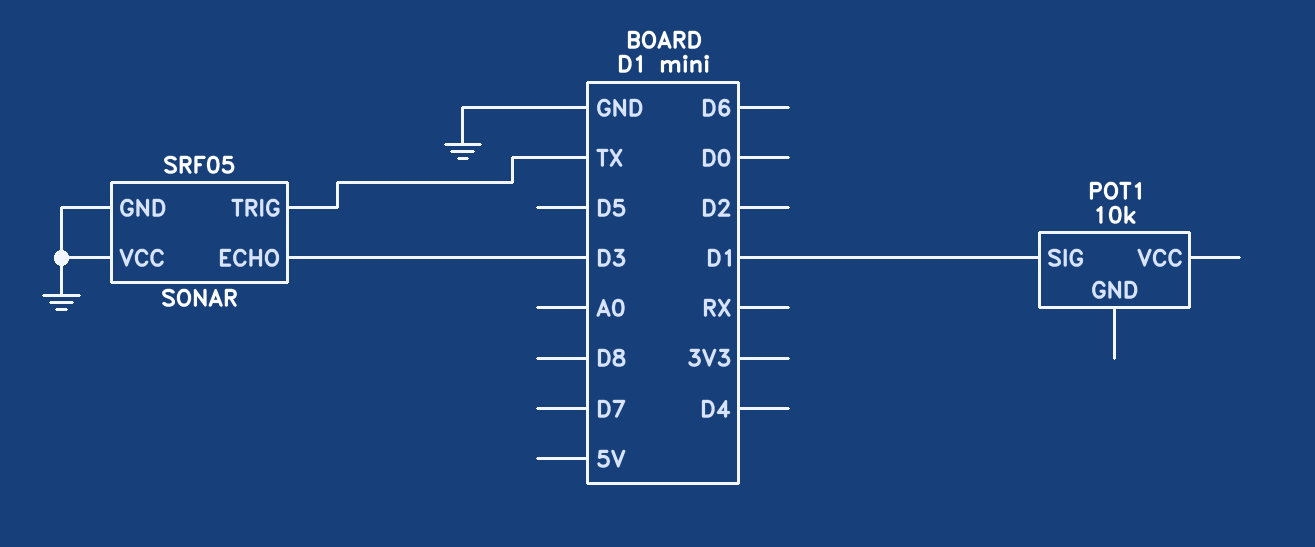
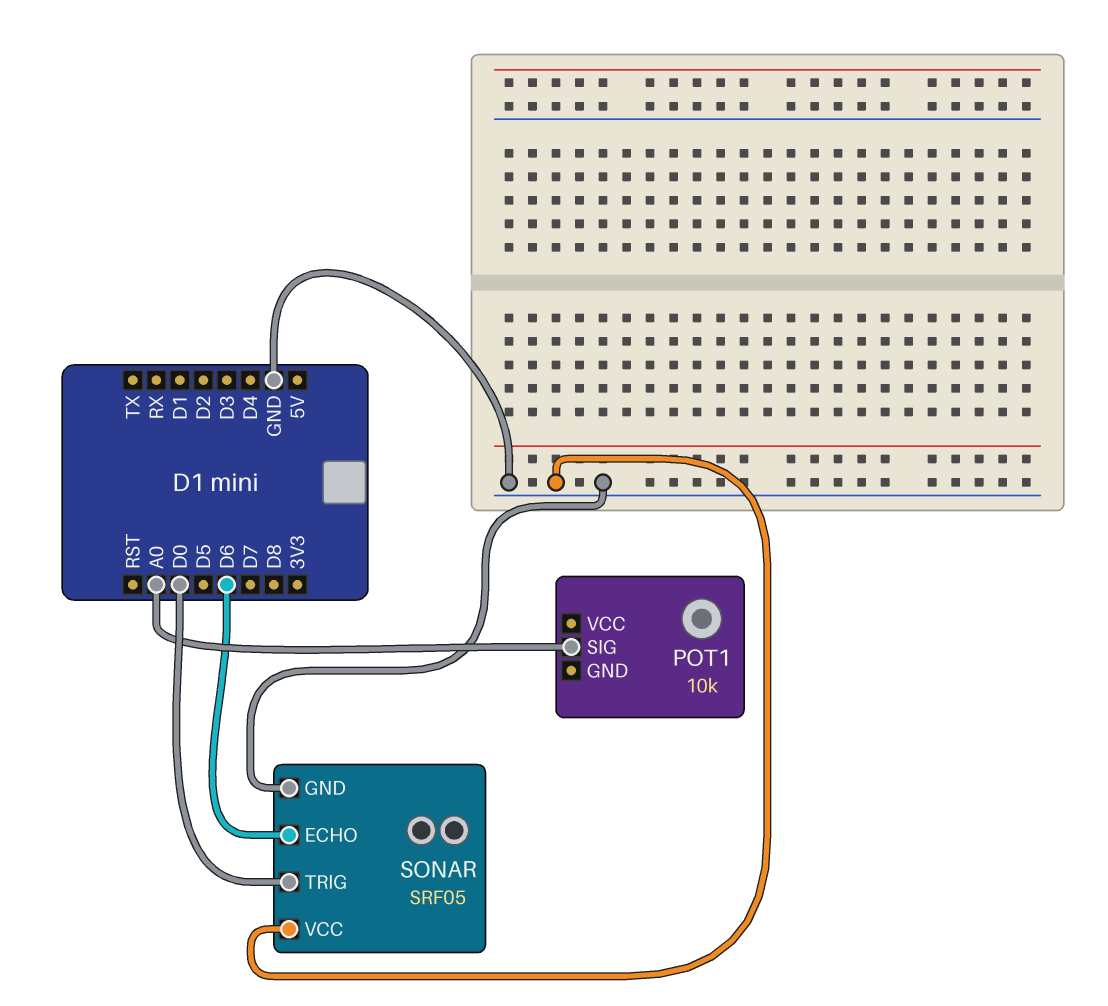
POT1 pin SIG: D1 -> A0
SONAR pin ECHO: D3 -> D6
SONAR pin TRIG: TX -> D0

